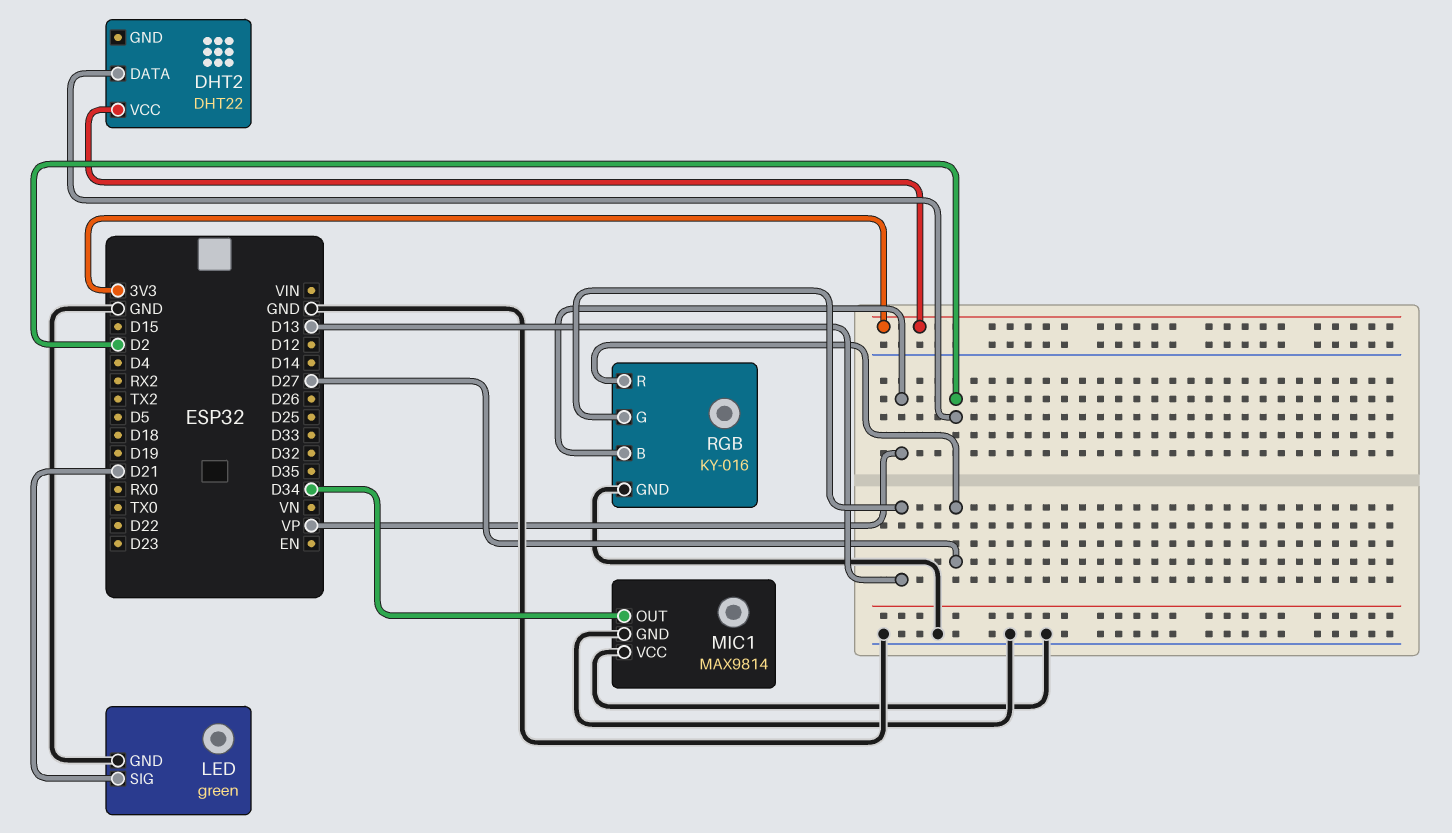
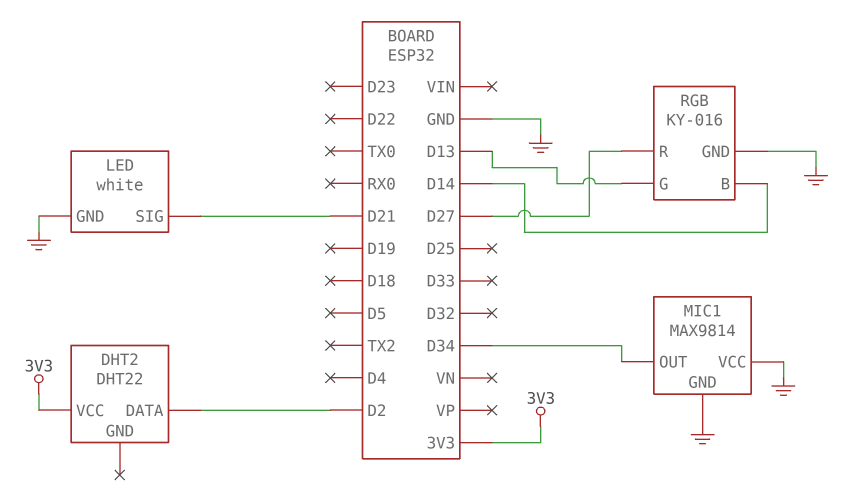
LED: green -> white
RGB pin B: VP -> D14

